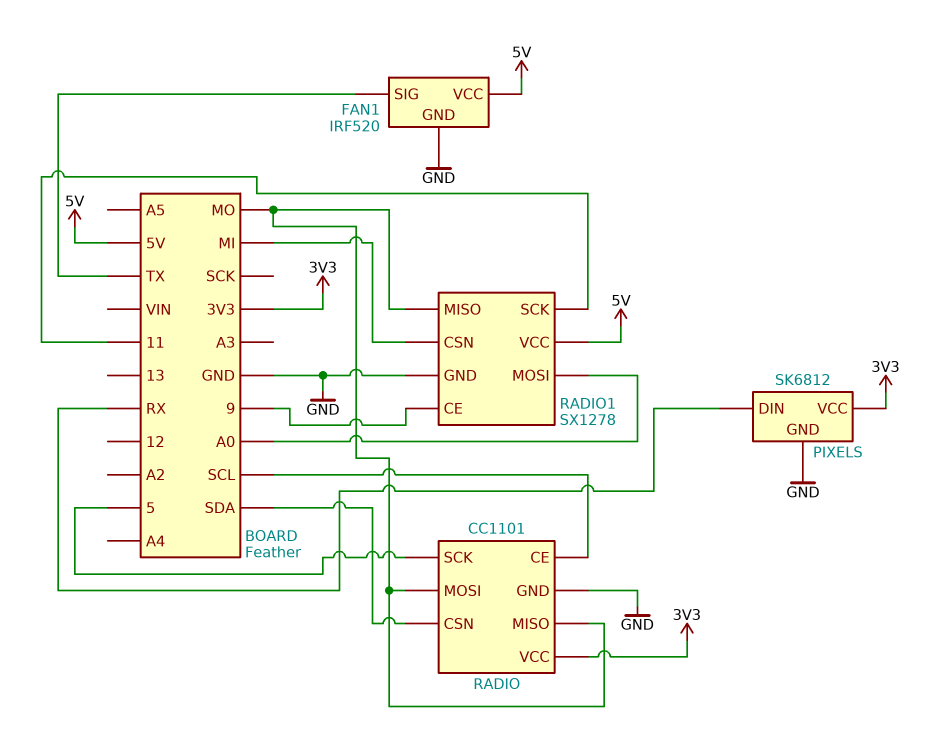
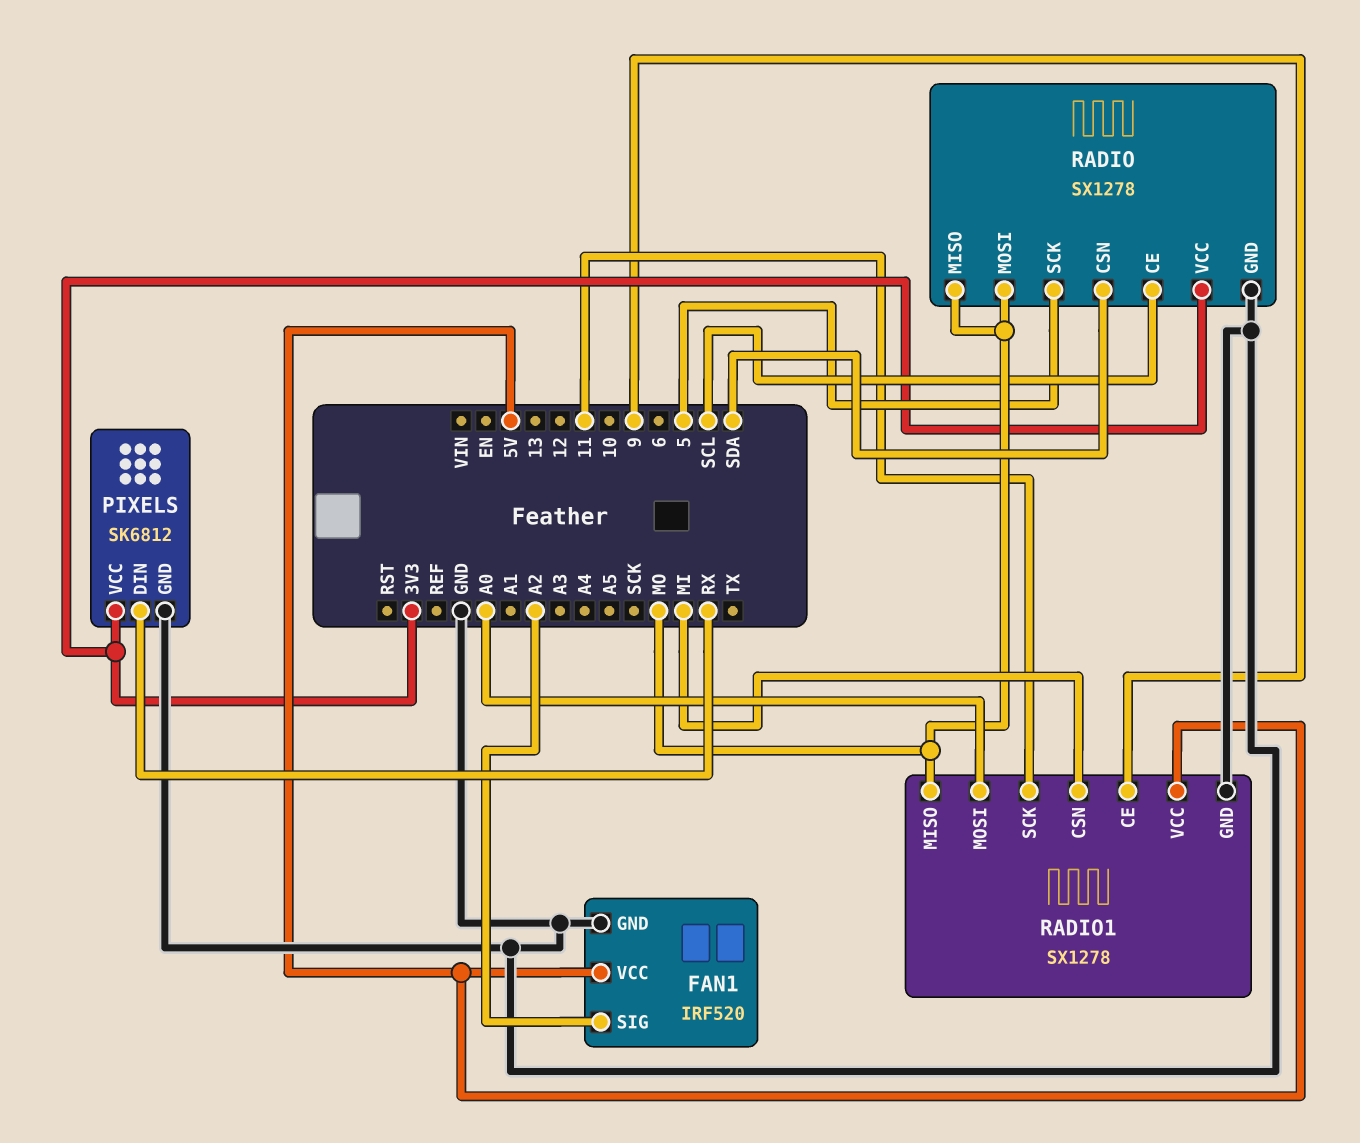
FAN1 pin SIG: TX -> A2
RADIO: CC1101 -> SX1278

